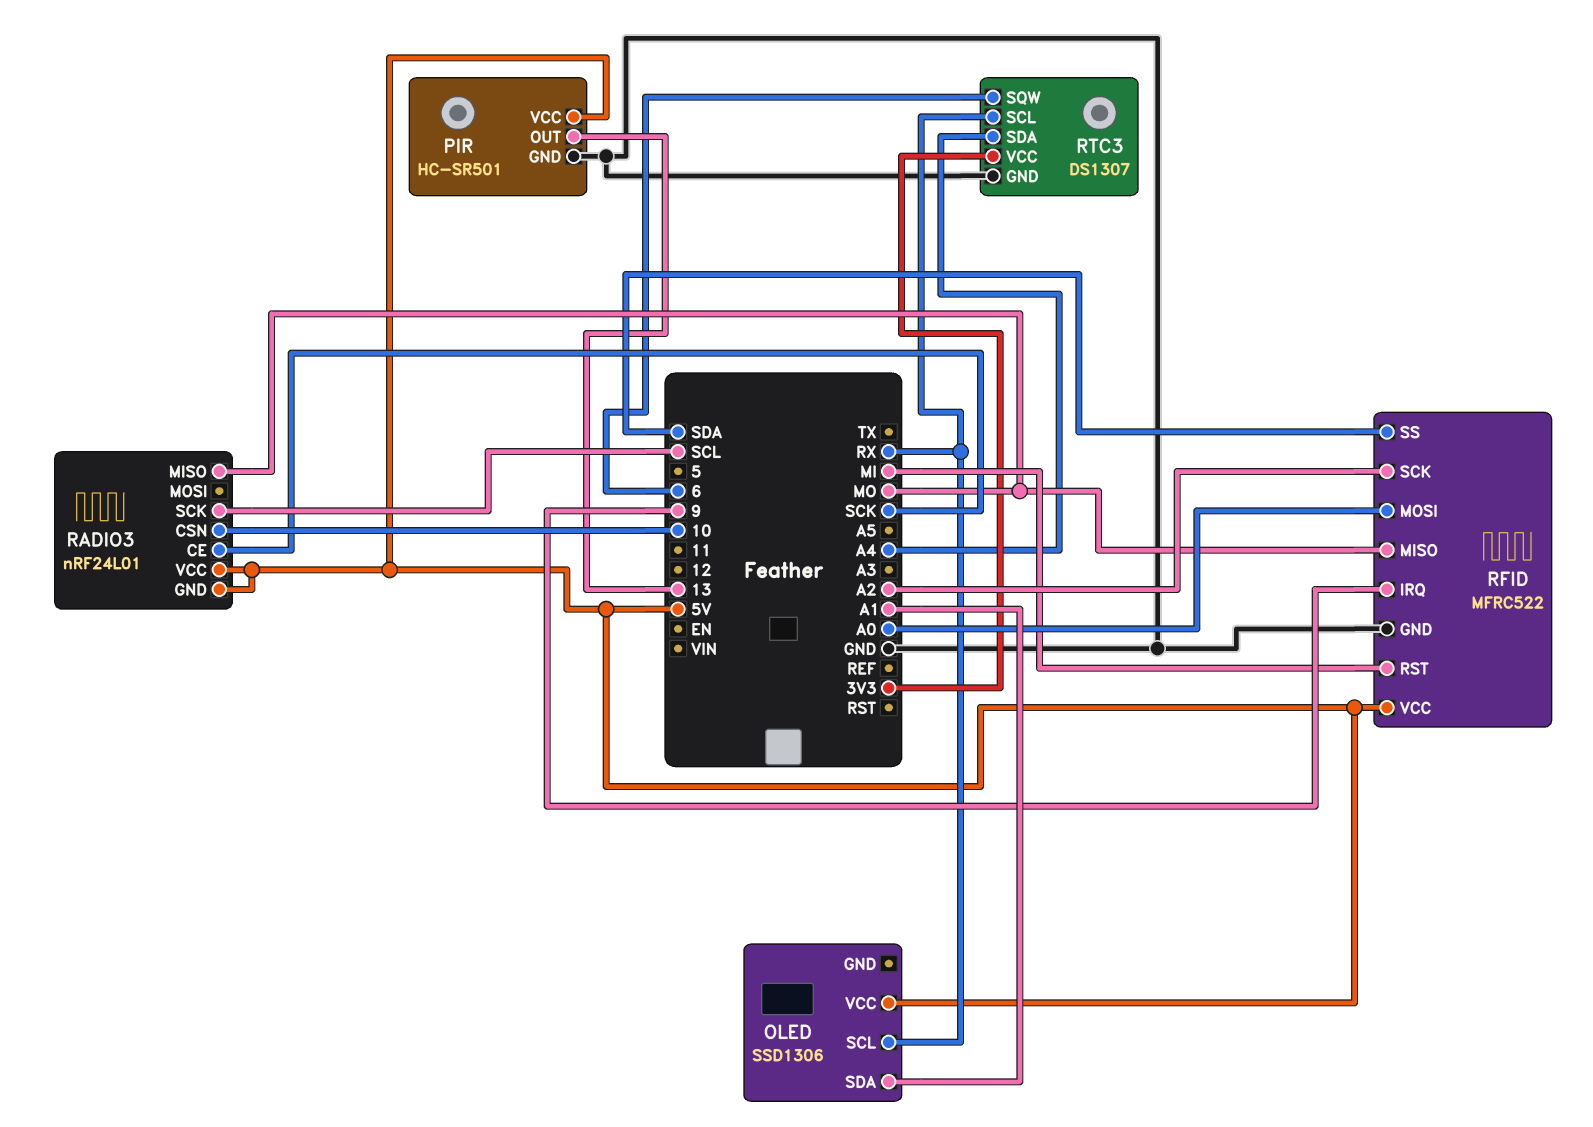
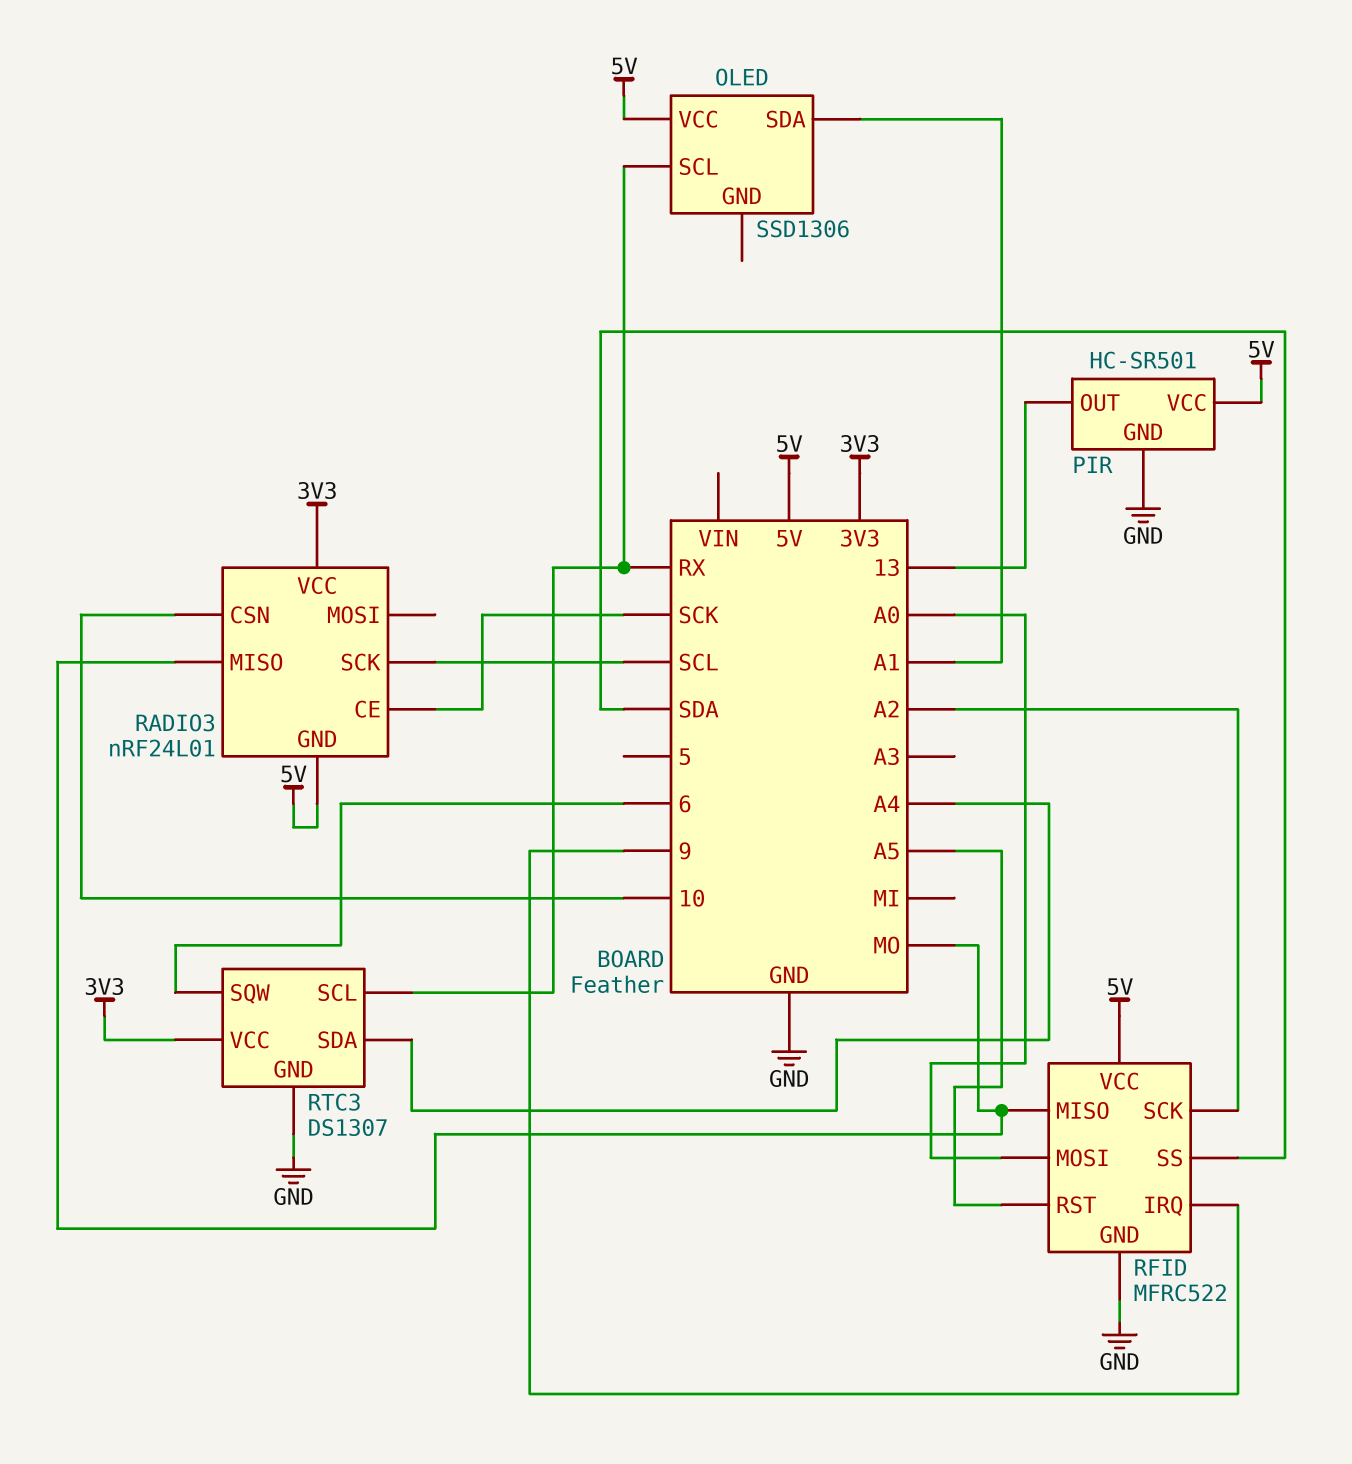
RADIO3 pin VCC: 5V -> 3V3
RFID pin RST: MI -> A5

